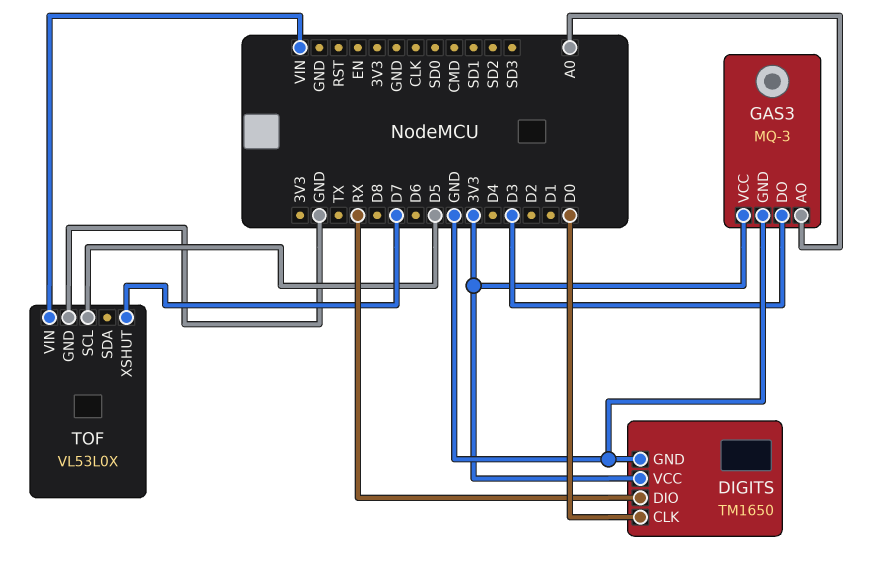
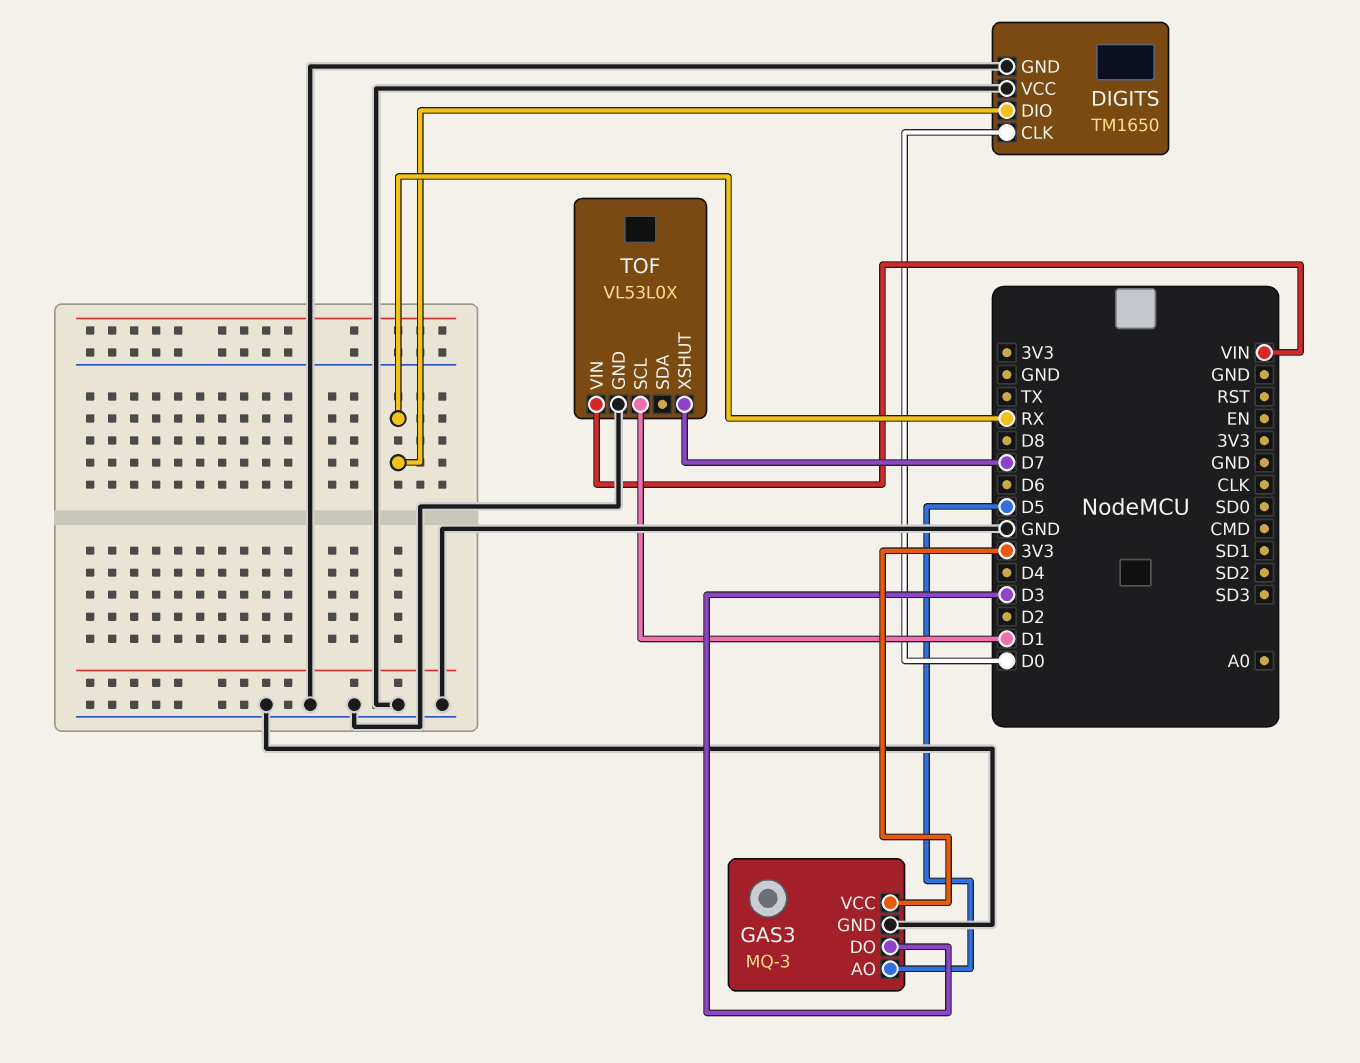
DIGITS pin VCC: 3V3 -> GND
GAS3 pin AO: A0 -> D5
TOF pin SCL: D5 -> D1

